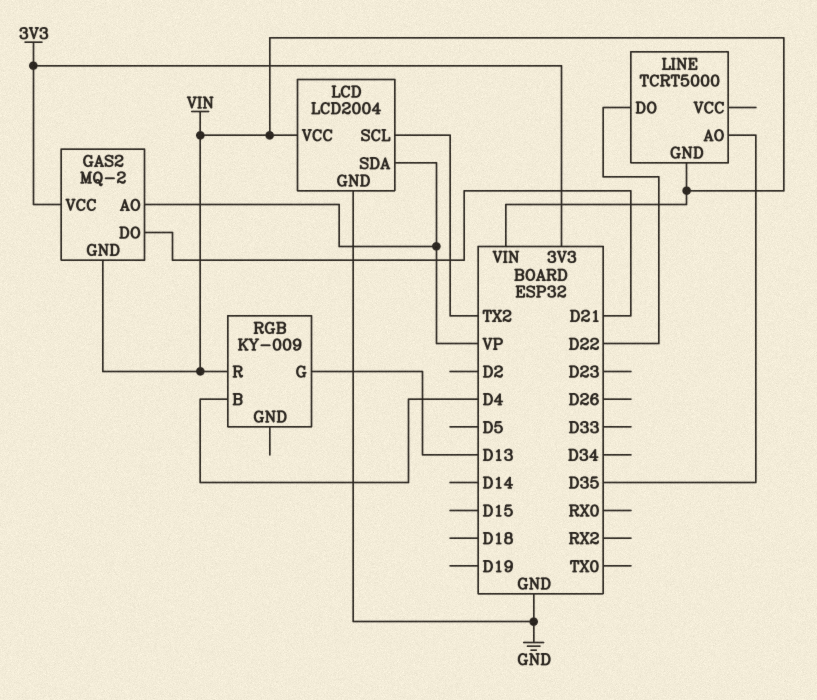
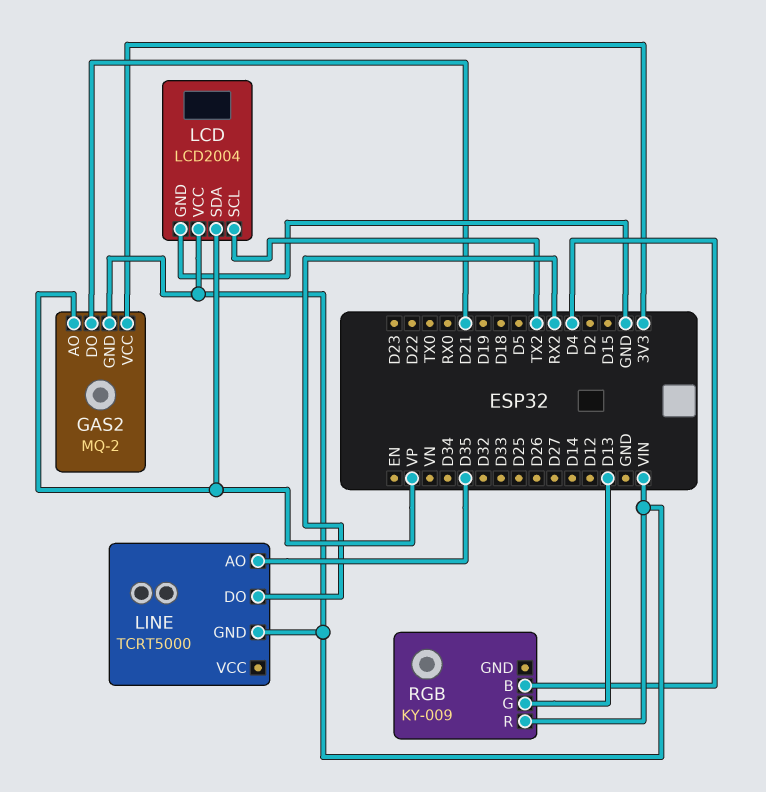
LINE pin DO: D22 -> RX2

